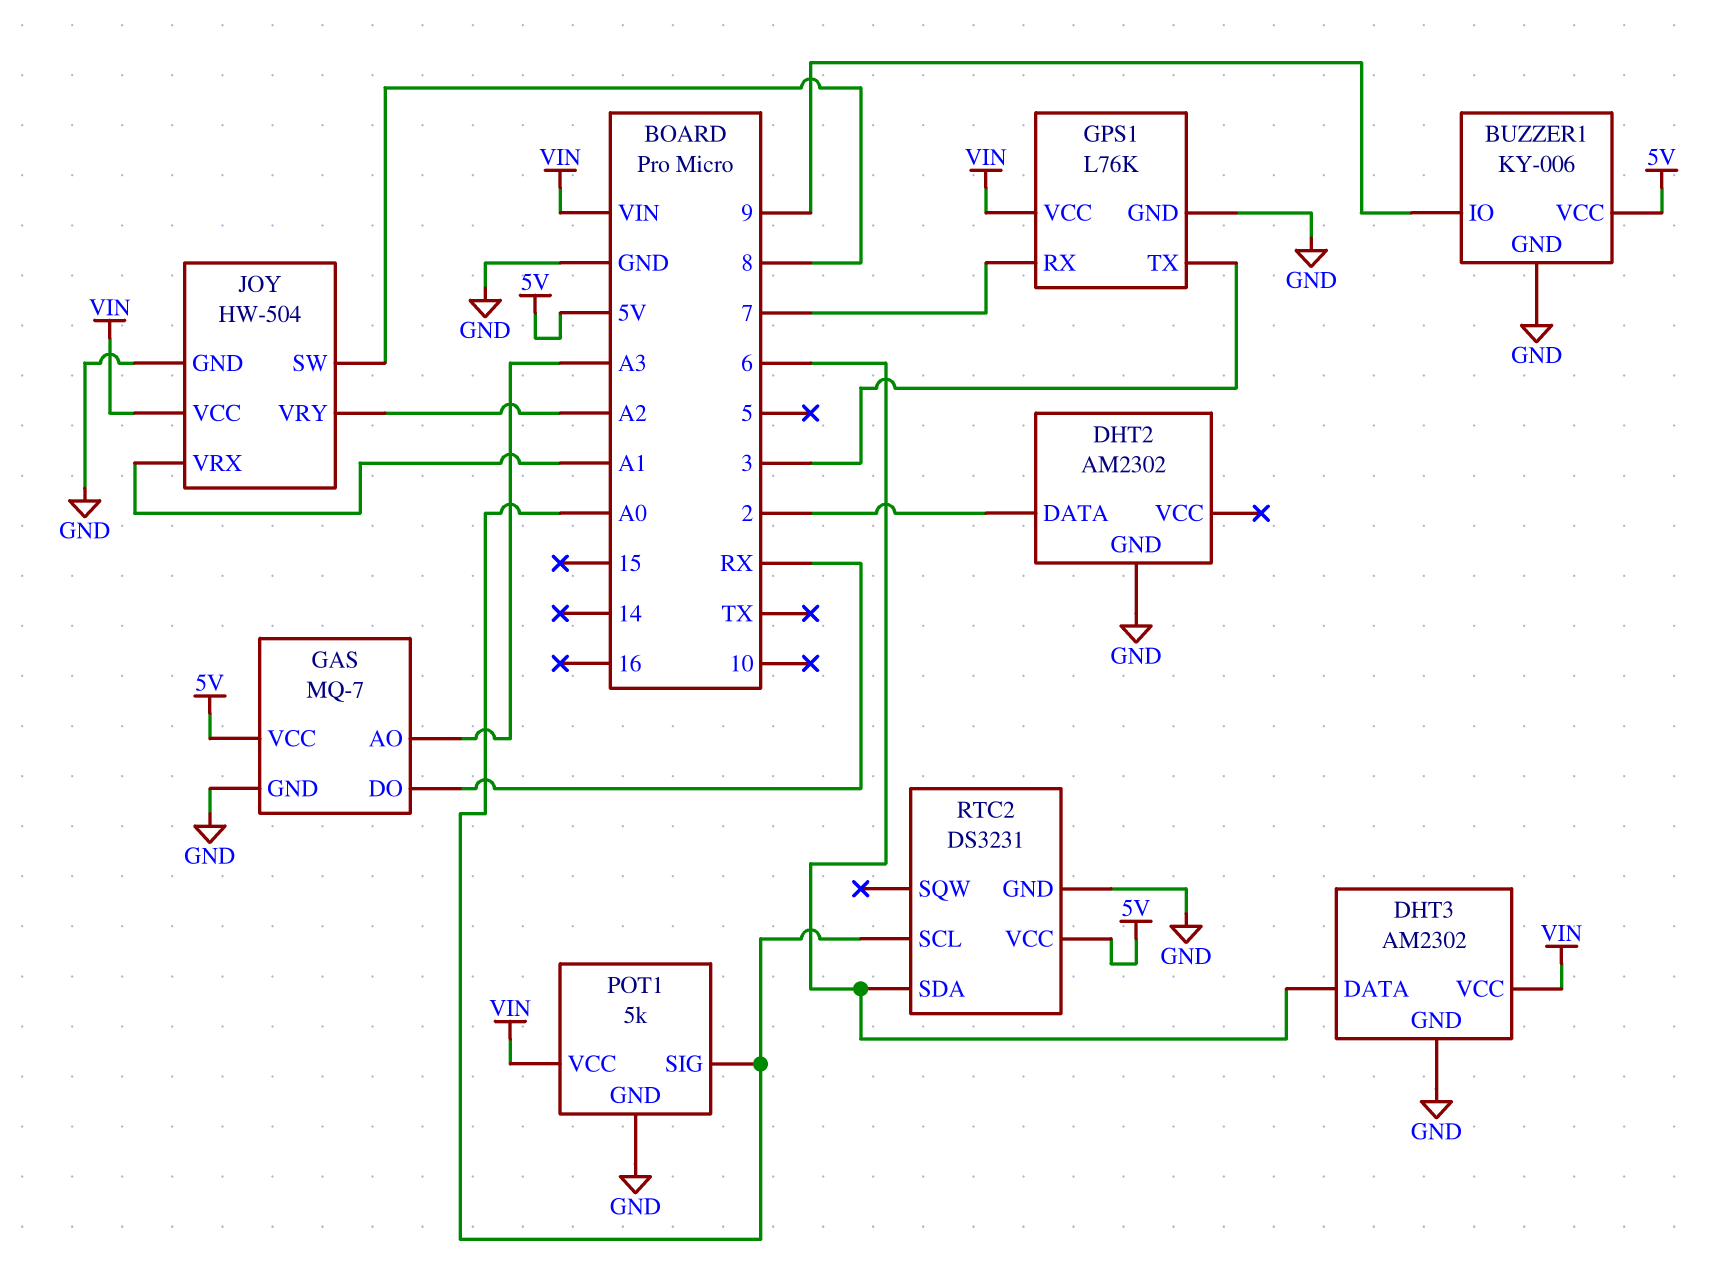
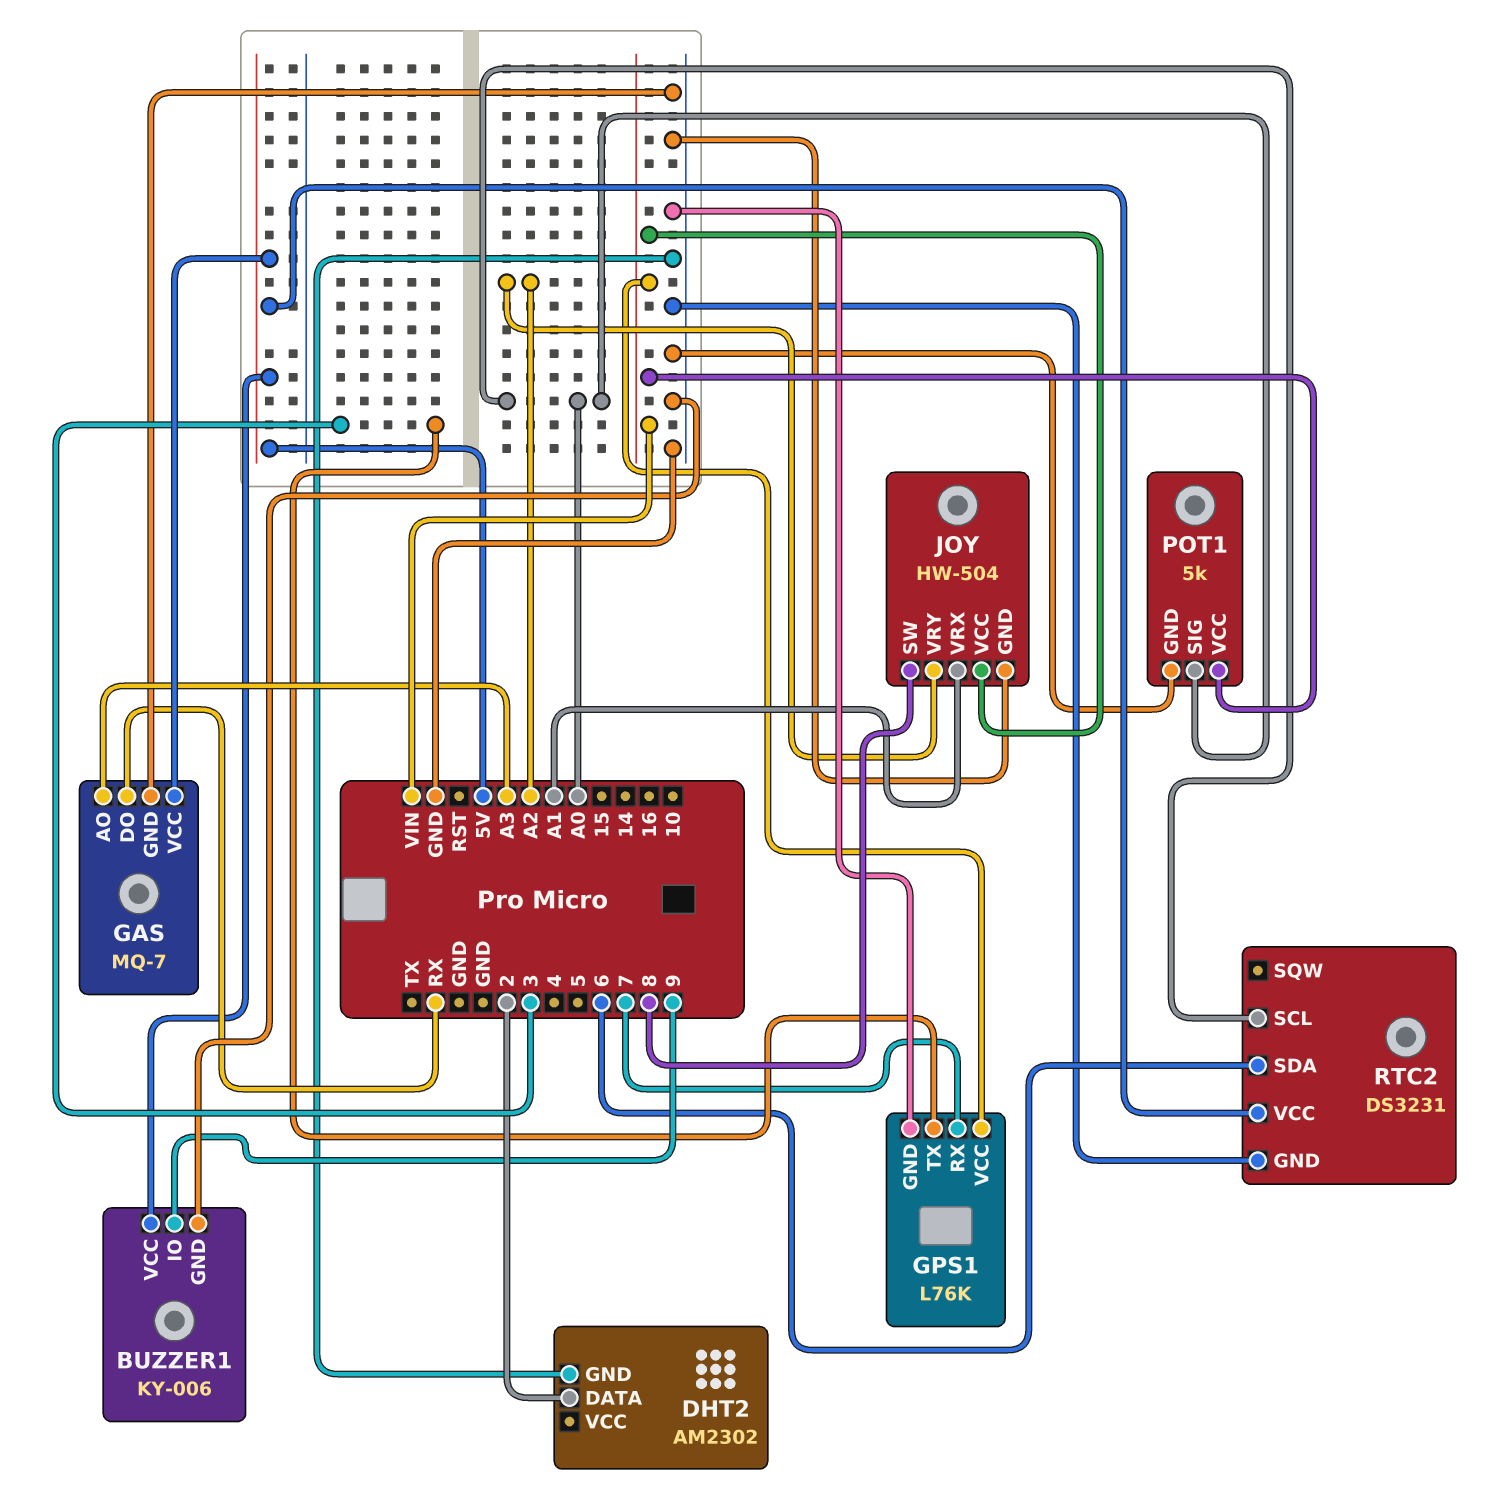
DHT3: AM2302 -> none
DHT3 pin DATA: 6 -> none
DHT3 pin GND: GND -> none
DHT3 pin VCC: VIN -> none

